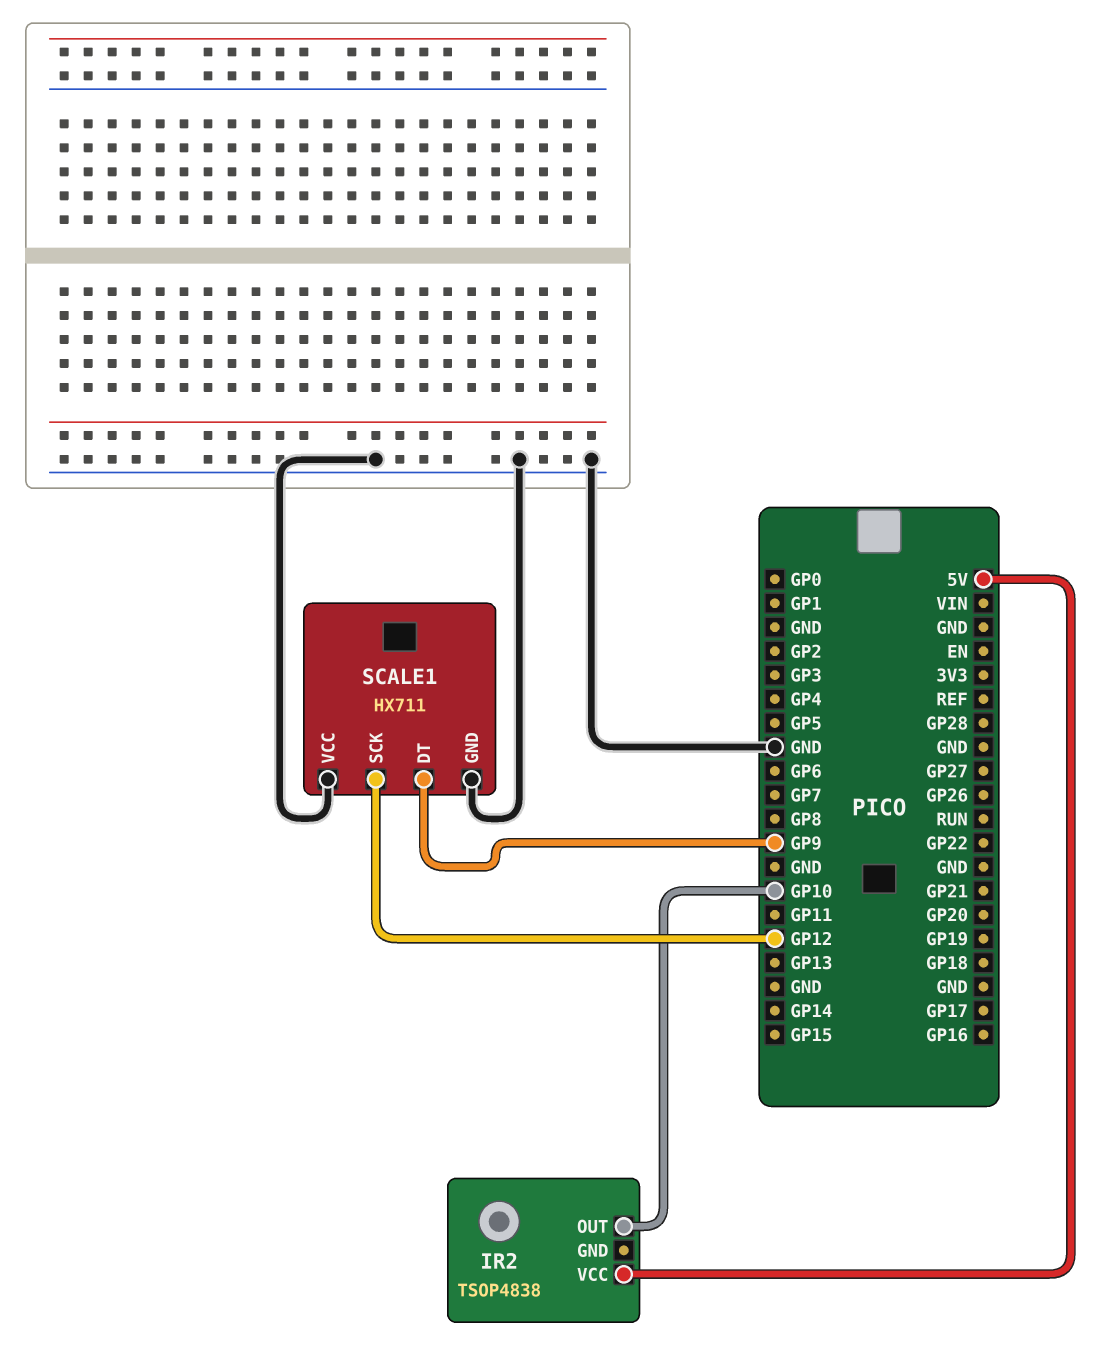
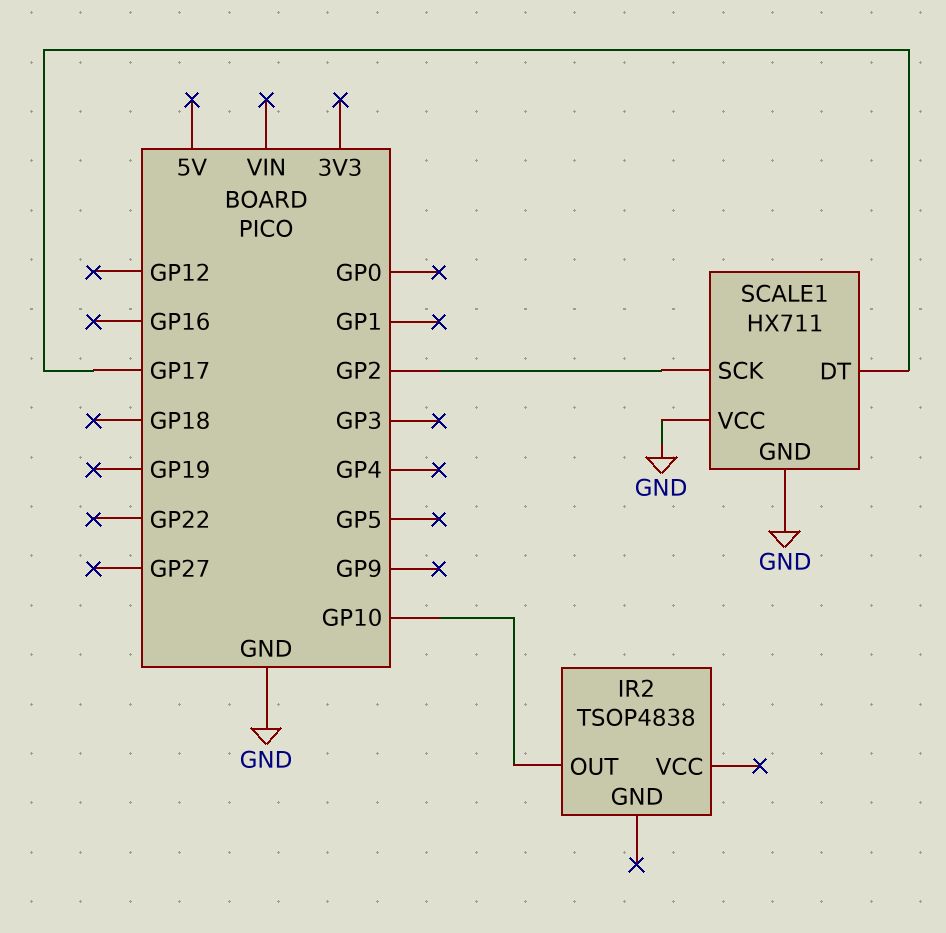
IR2 pin VCC: 5V -> none
SCALE1 pin DT: GP9 -> GP17
SCALE1 pin SCK: GP12 -> GP2

